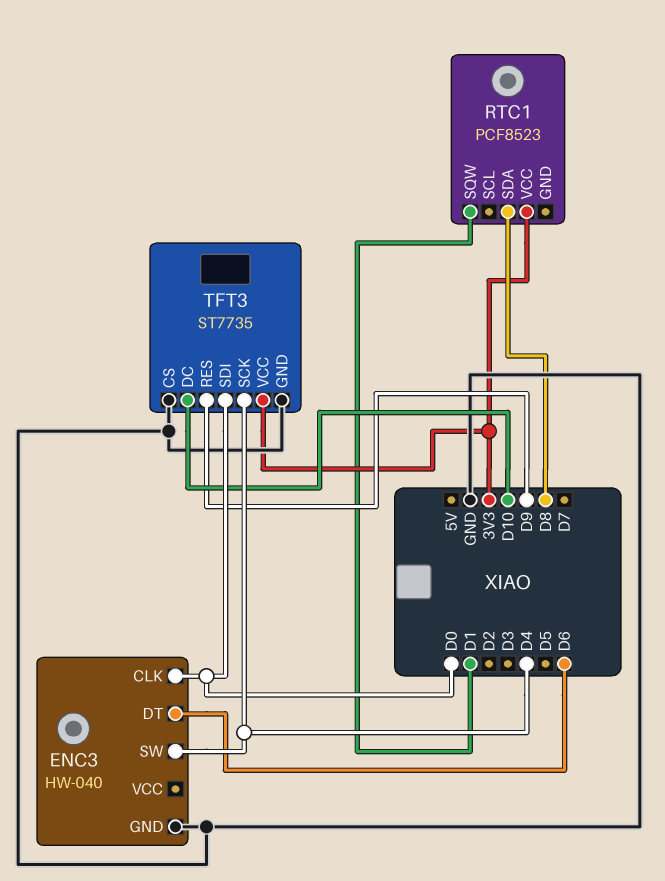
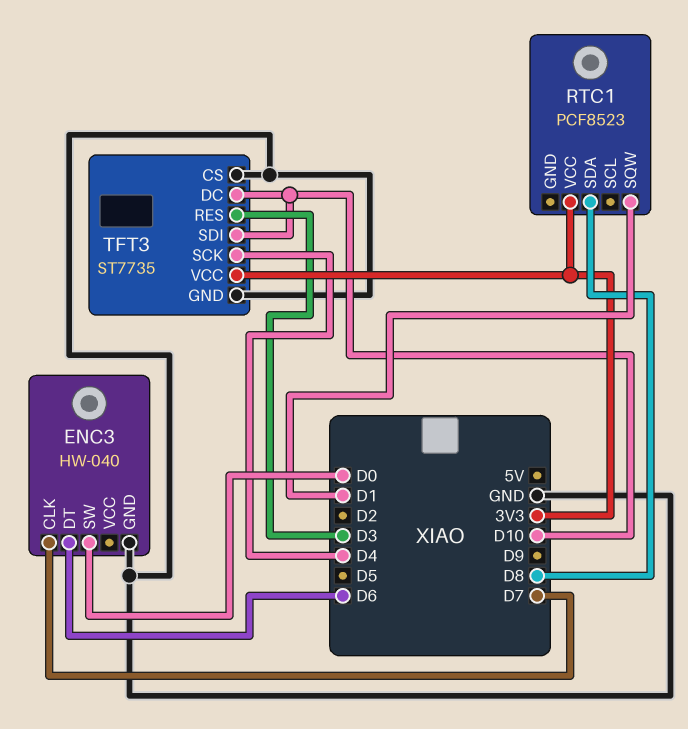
ENC3 pin CLK: D0 -> D7
ENC3 pin SW: D4 -> D0
TFT3 pin RES: D9 -> D3
TFT3 pin SDI: D0 -> D10

